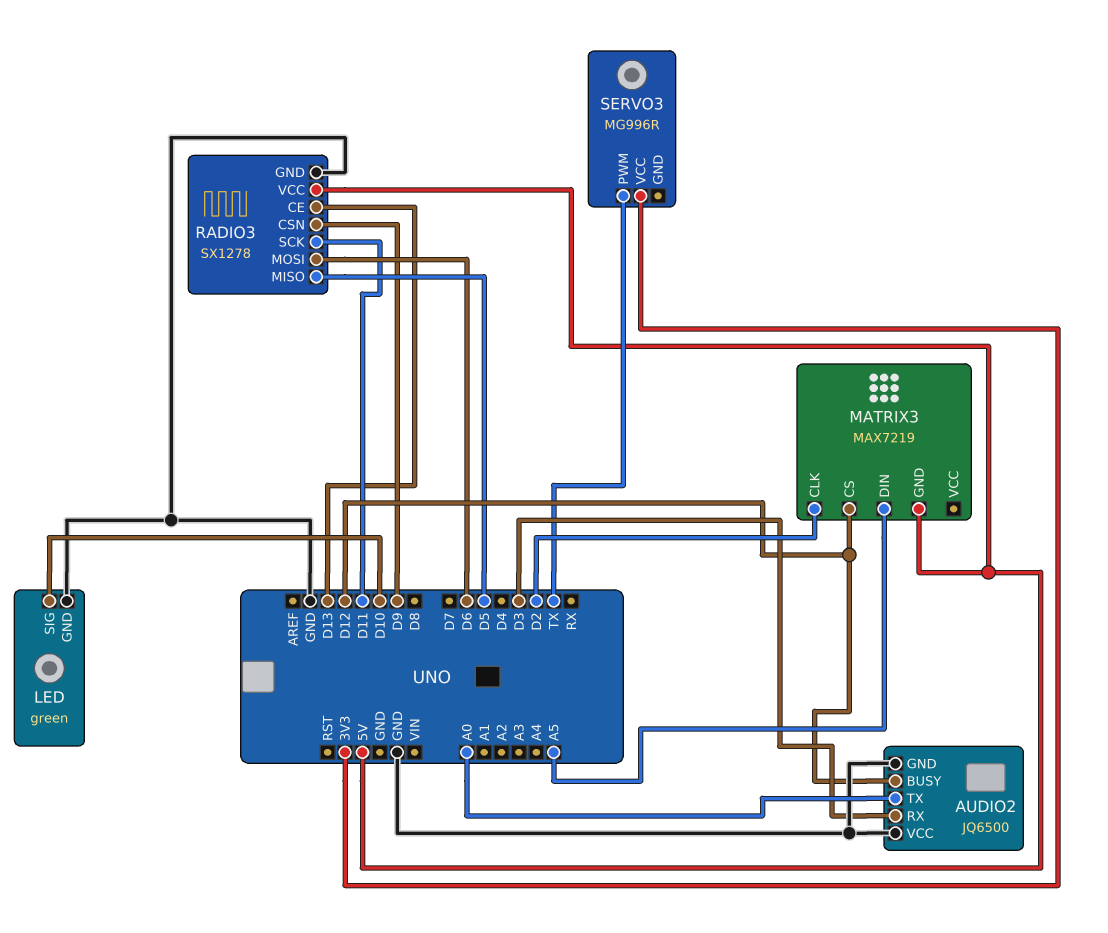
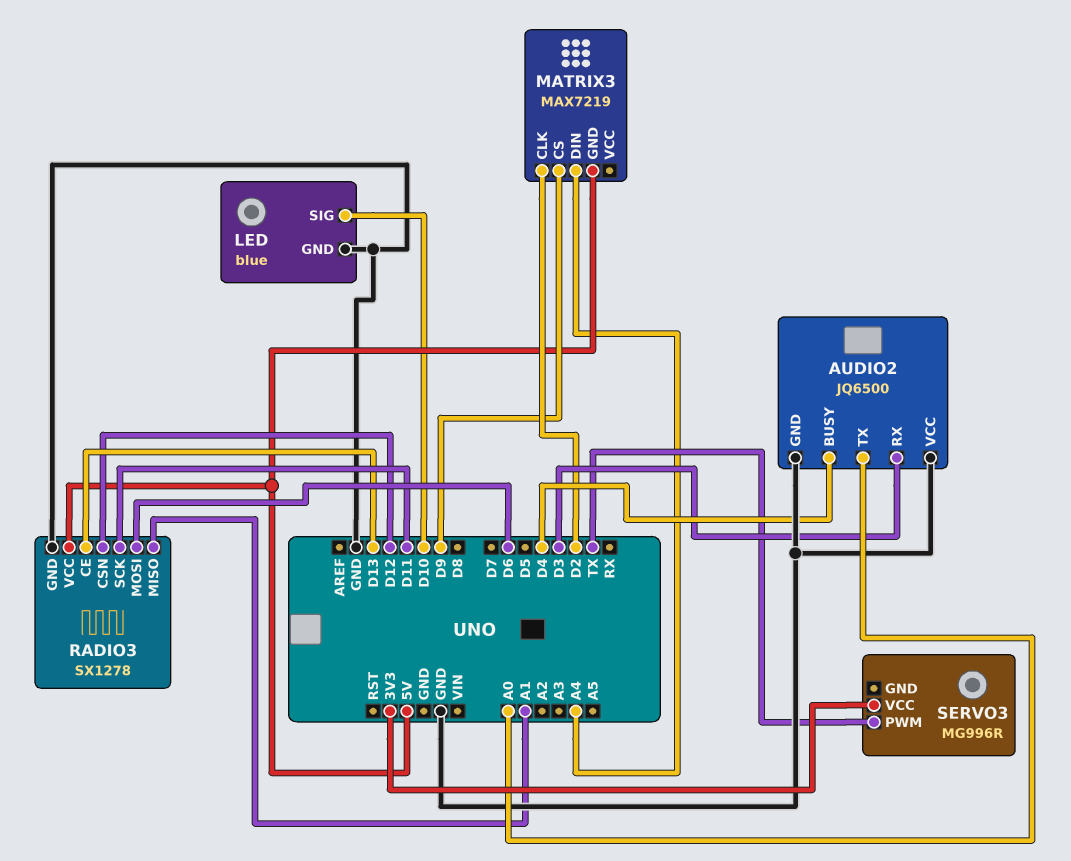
AUDIO2 pin BUSY: D12 -> D4
LED: green -> blue
MATRIX3 pin CS: D12 -> D9
MATRIX3 pin DIN: A5 -> A4
RADIO3 pin CSN: D9 -> D12
RADIO3 pin MISO: D5 -> A1

